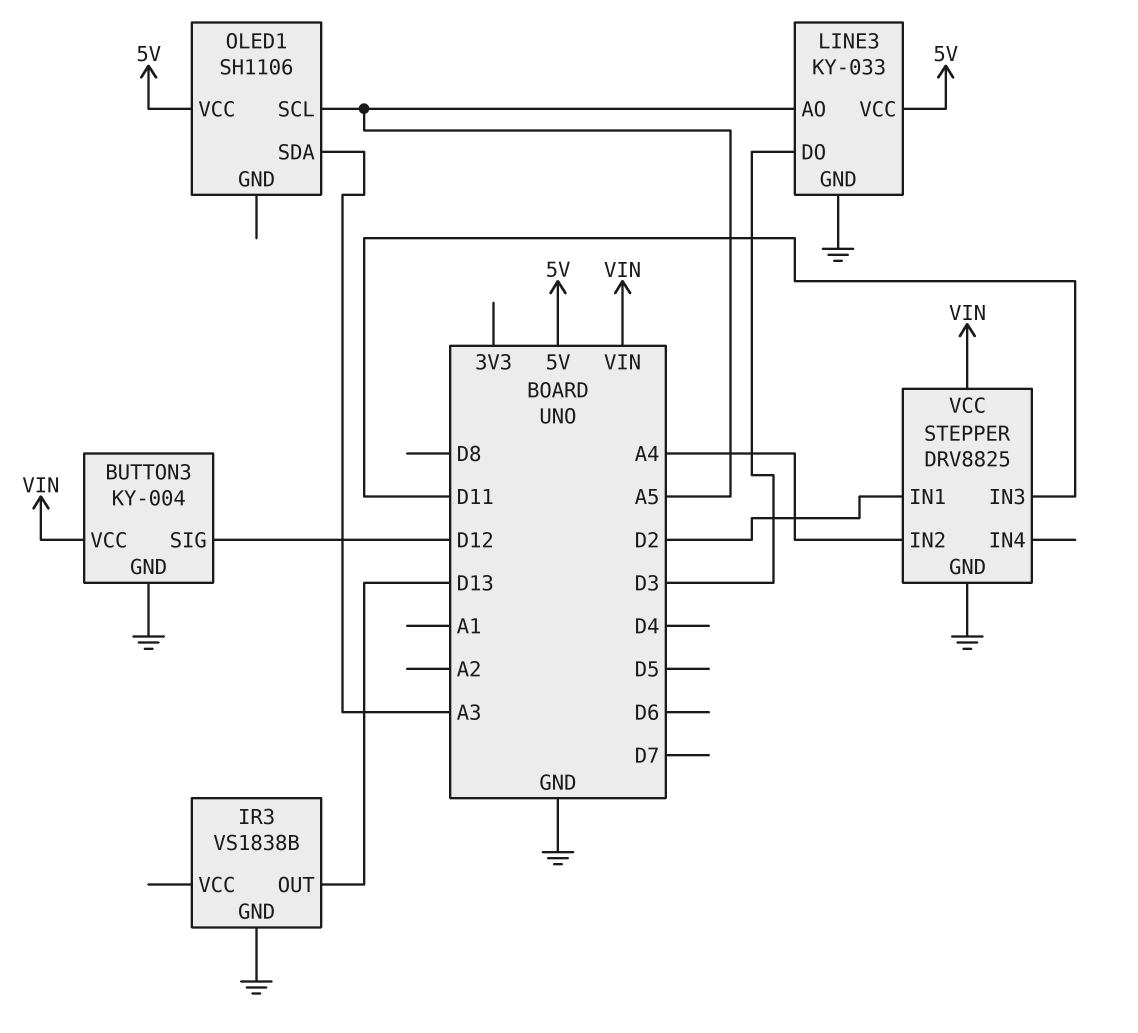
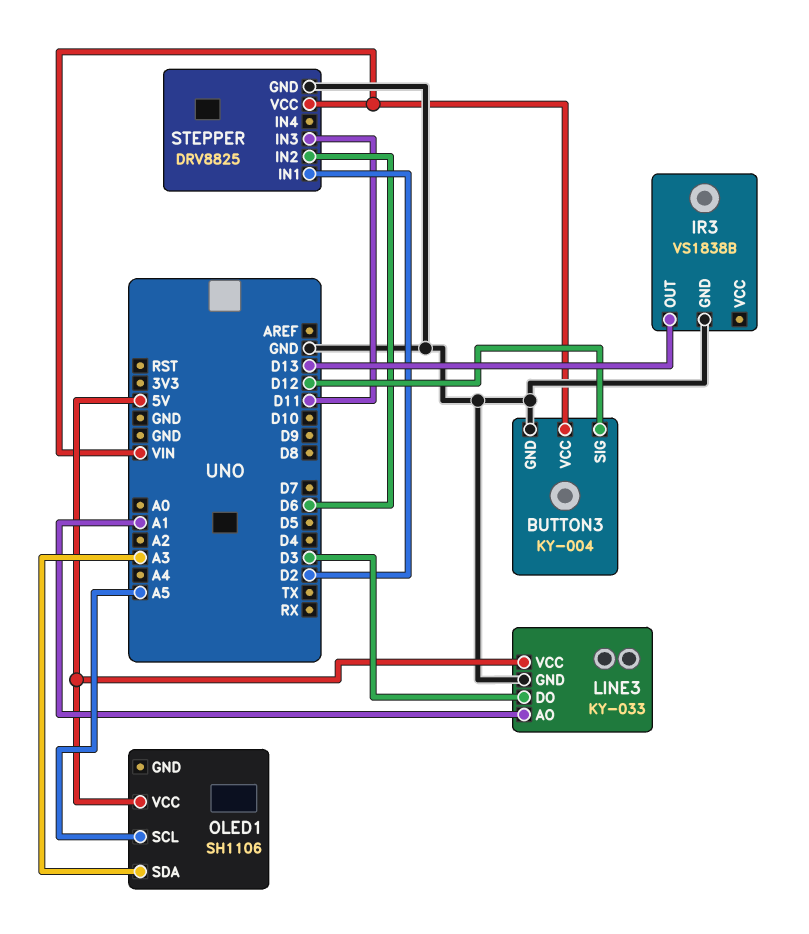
LINE3 pin AO: A5 -> A1
STEPPER pin IN2: A4 -> D6

